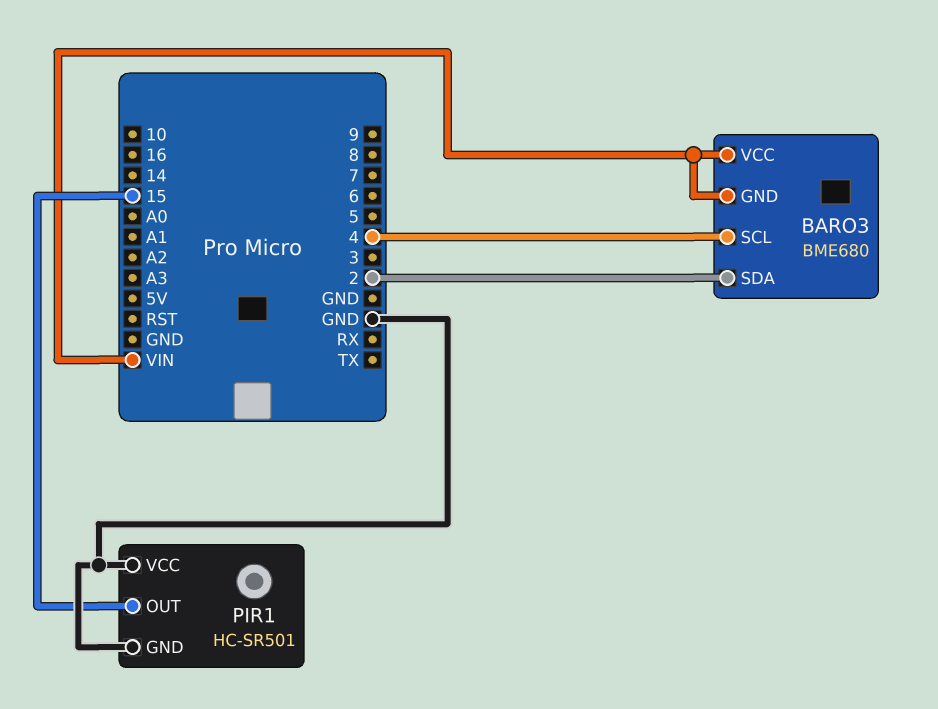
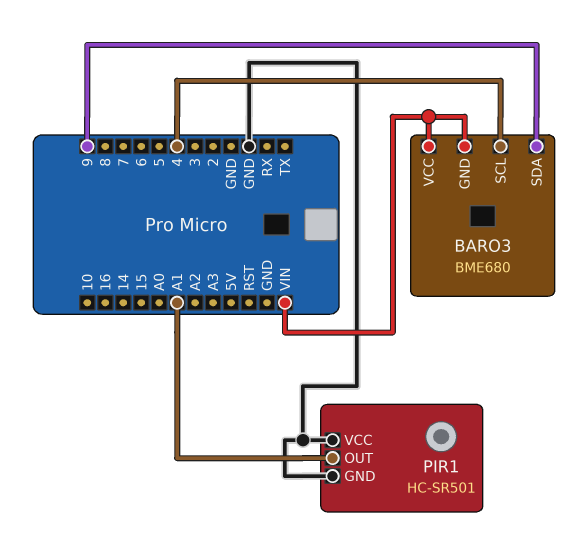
BARO3 pin SDA: 2 -> 9
PIR1 pin OUT: 15 -> A1

